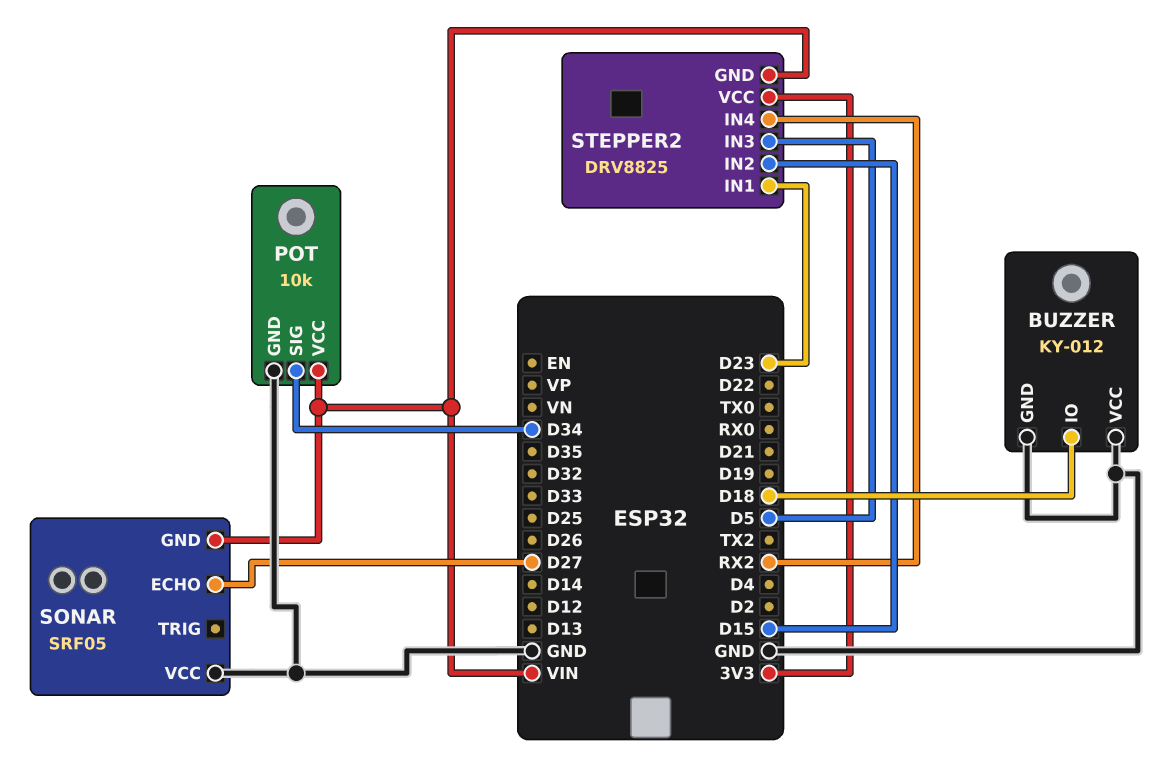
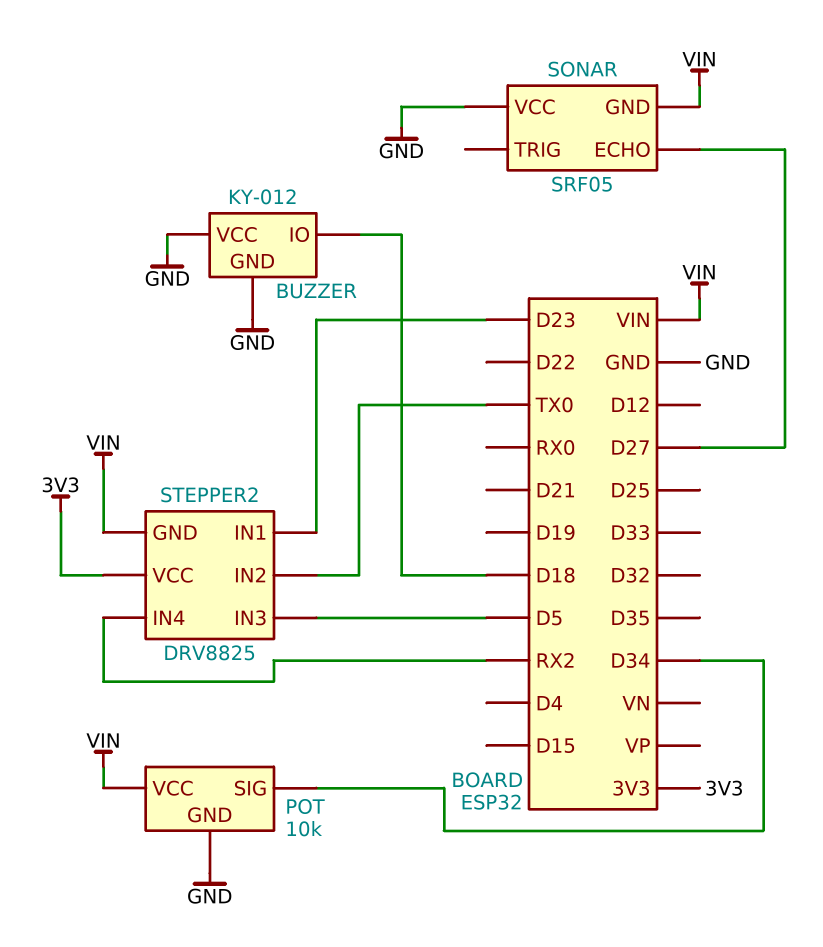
STEPPER2 pin IN2: D15 -> TX0

